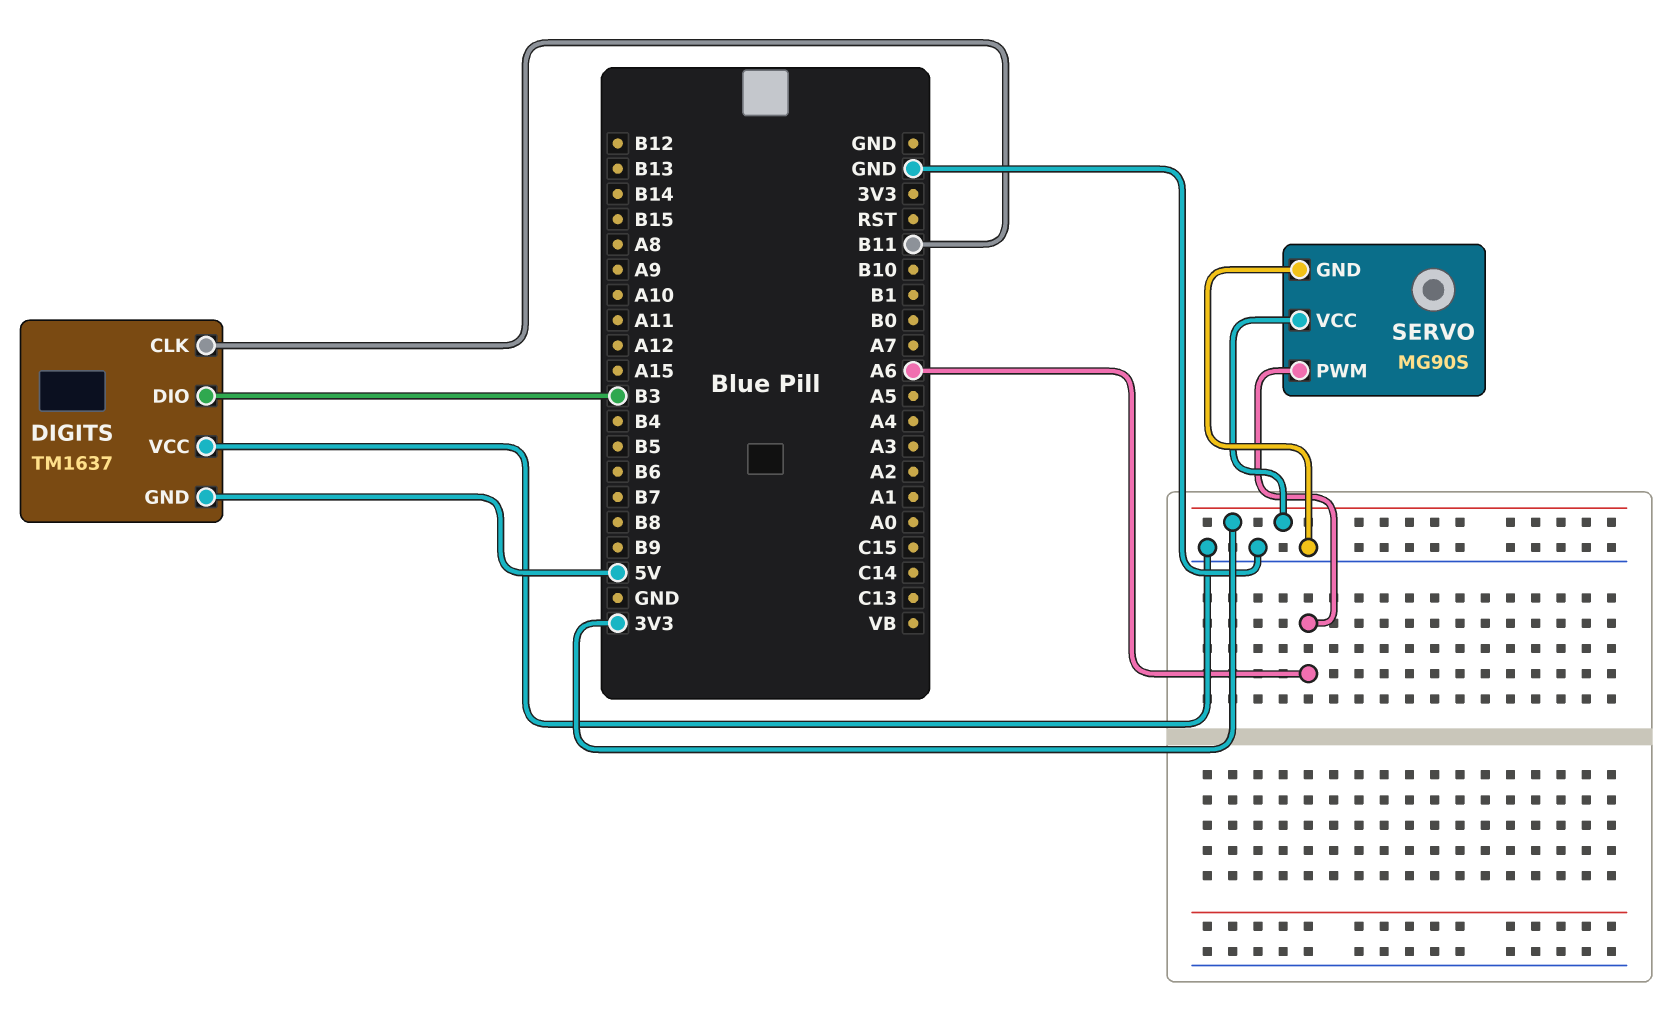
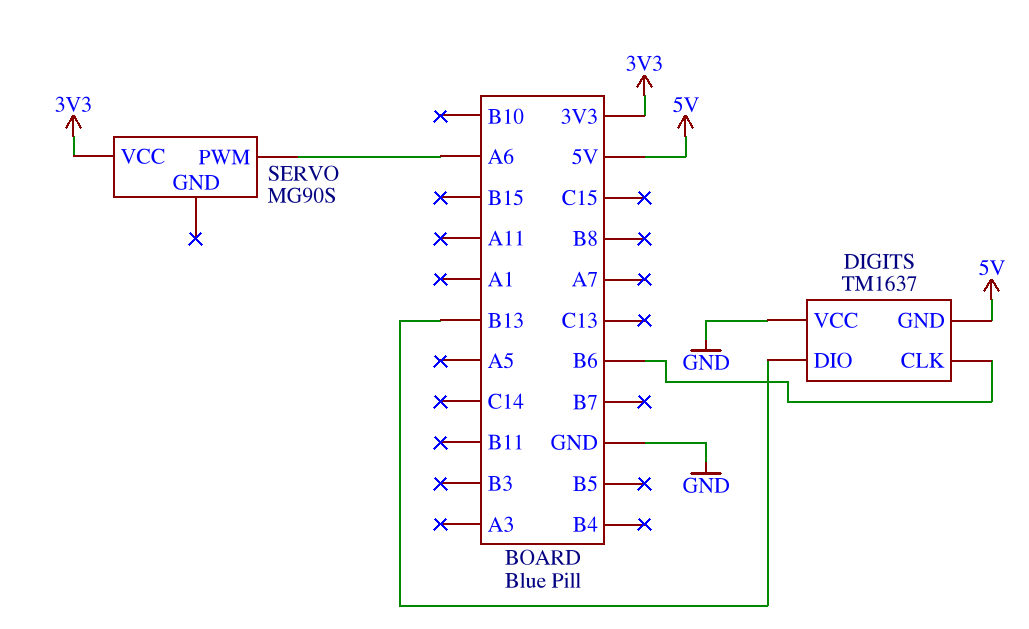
DIGITS pin CLK: B11 -> B6
DIGITS pin DIO: B3 -> B13
SERVO pin GND: GND -> none

